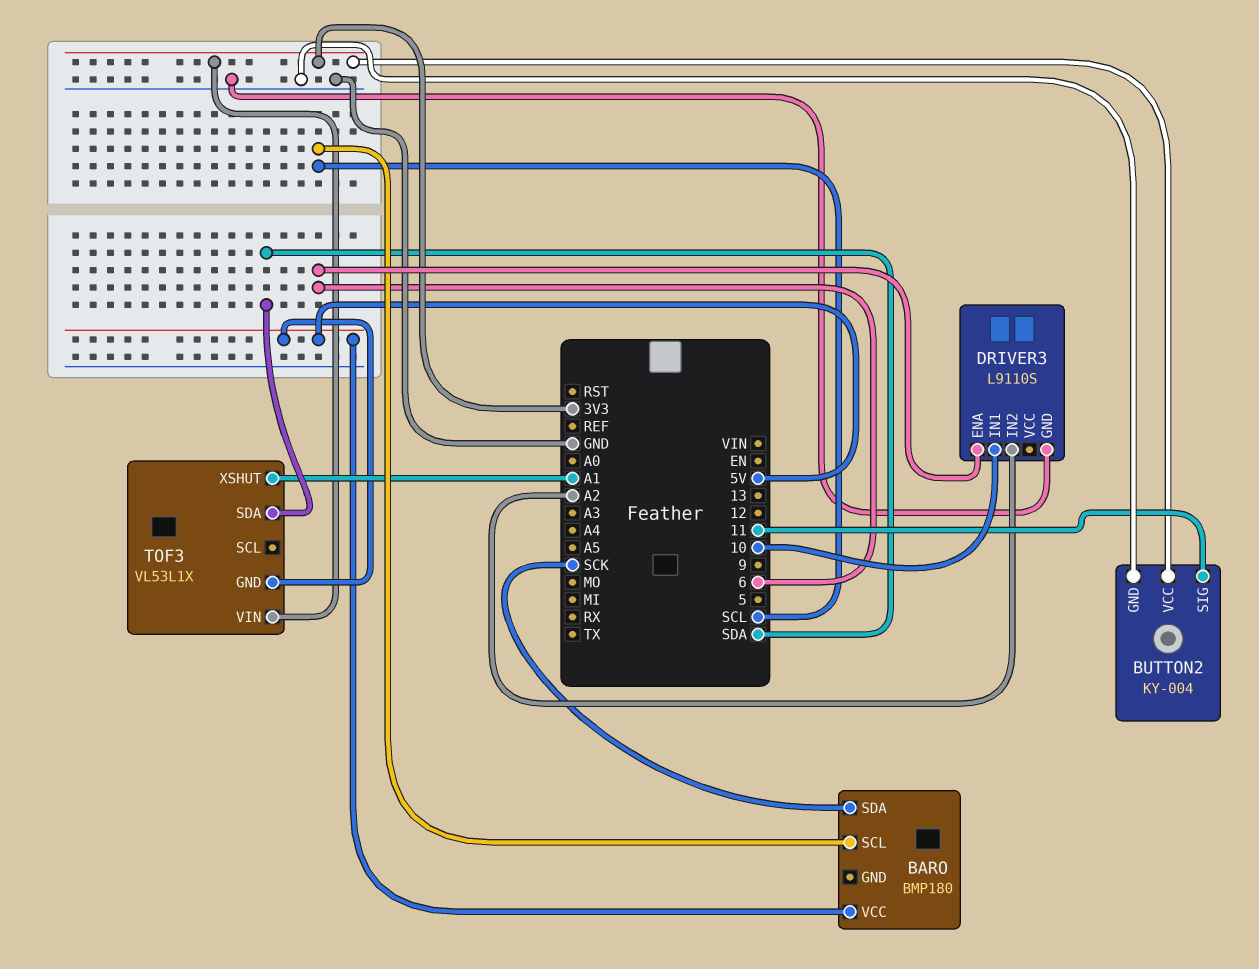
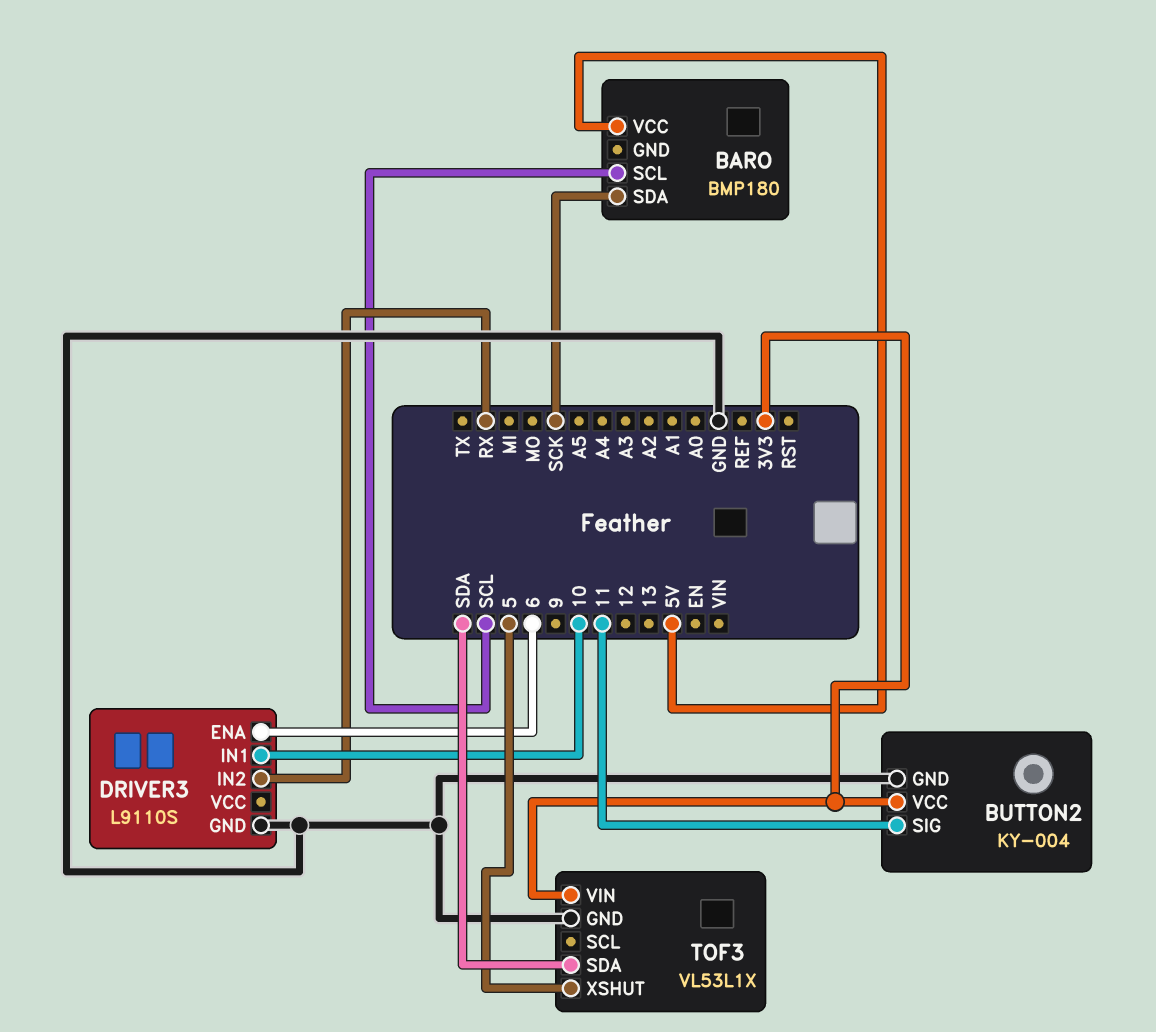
DRIVER3 pin IN2: A2 -> RX
TOF3 pin GND: 5V -> GND
TOF3 pin XSHUT: A1 -> 5

